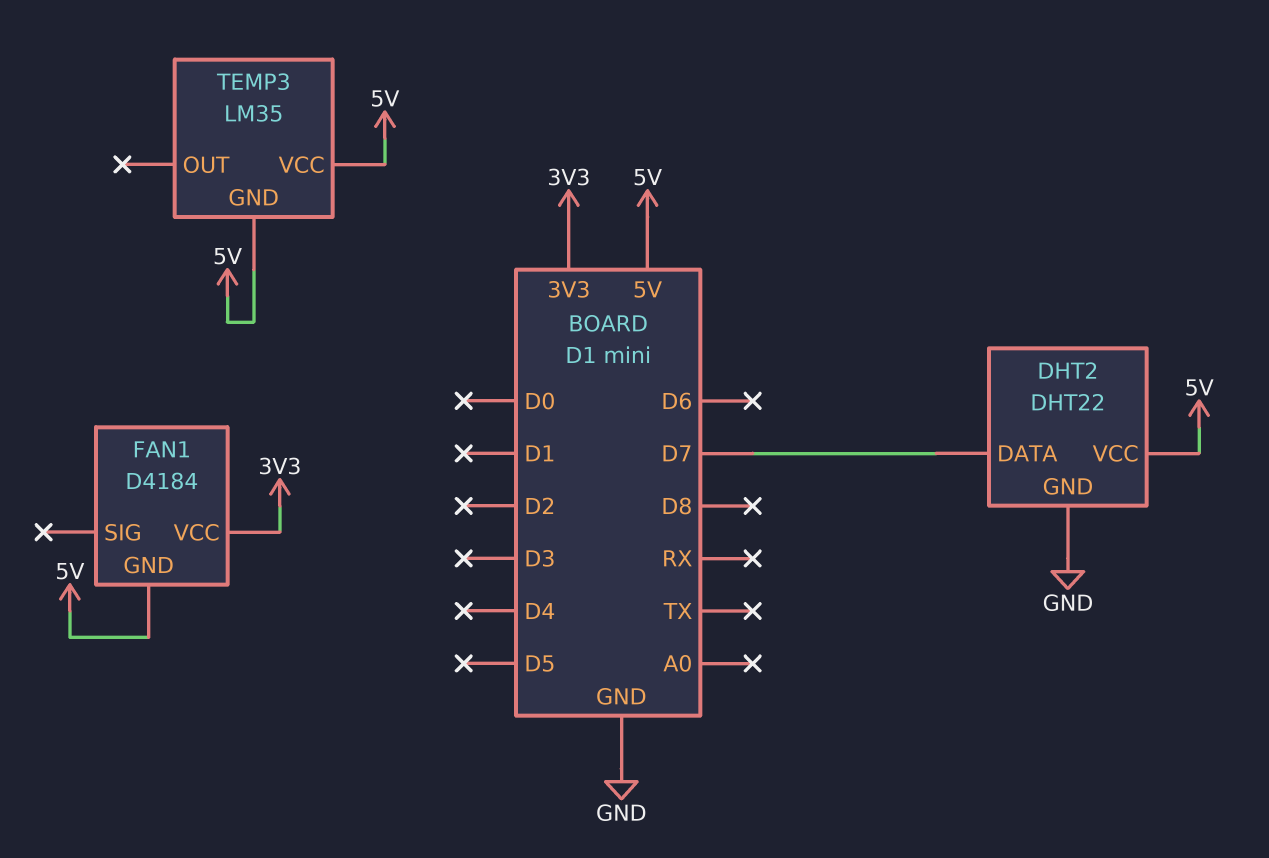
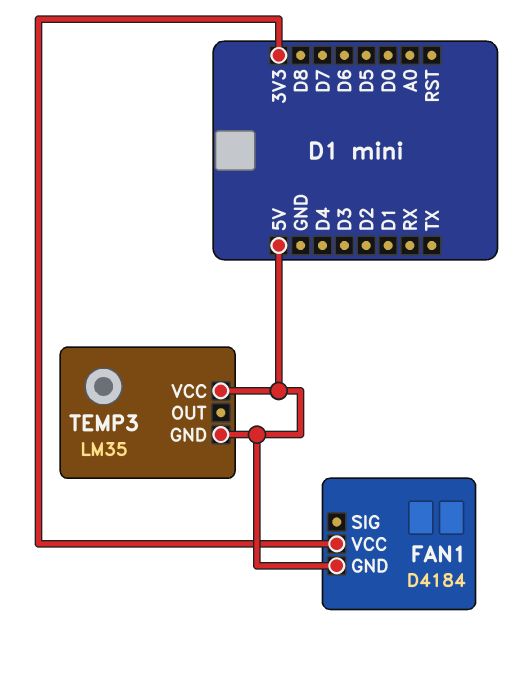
DHT2: DHT22 -> none
DHT2 pin DATA: D7 -> none
DHT2 pin GND: GND -> none
DHT2 pin VCC: 5V -> none

